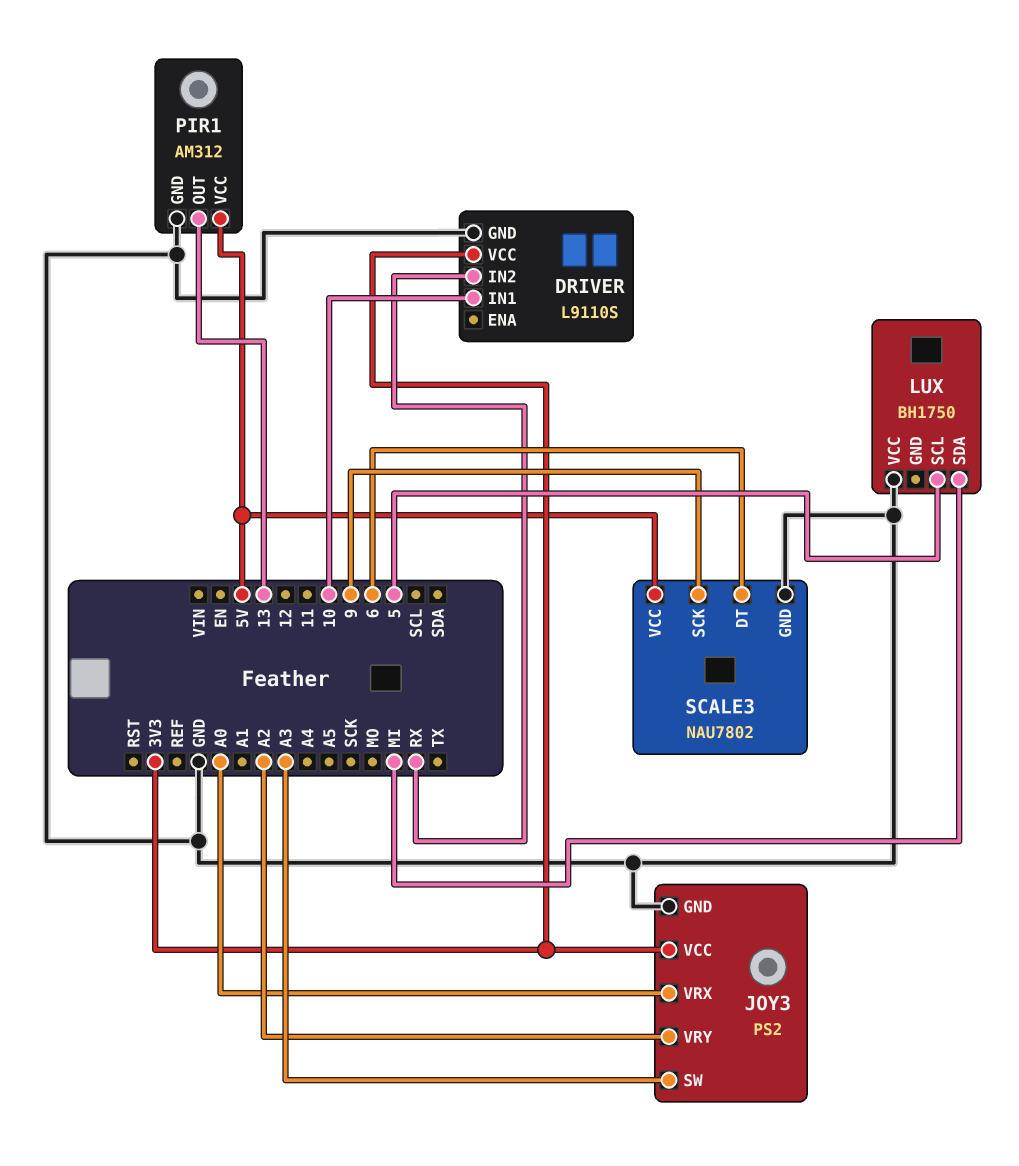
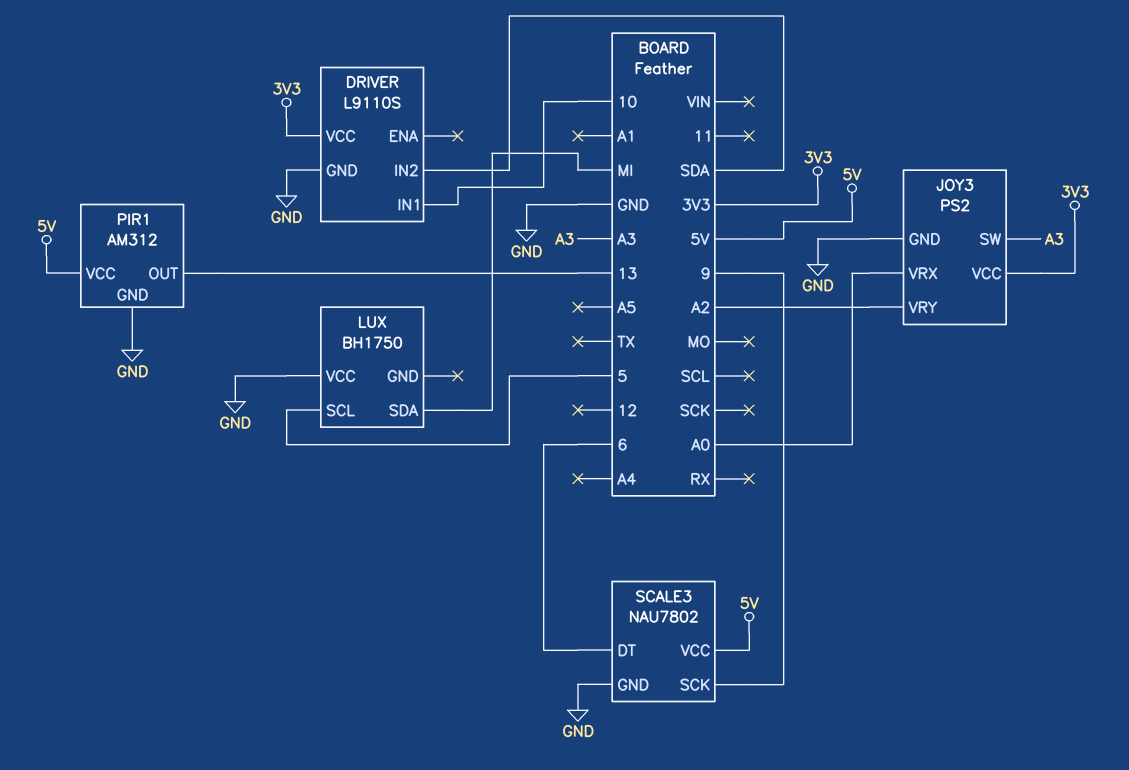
DRIVER pin IN2: RX -> SDA

